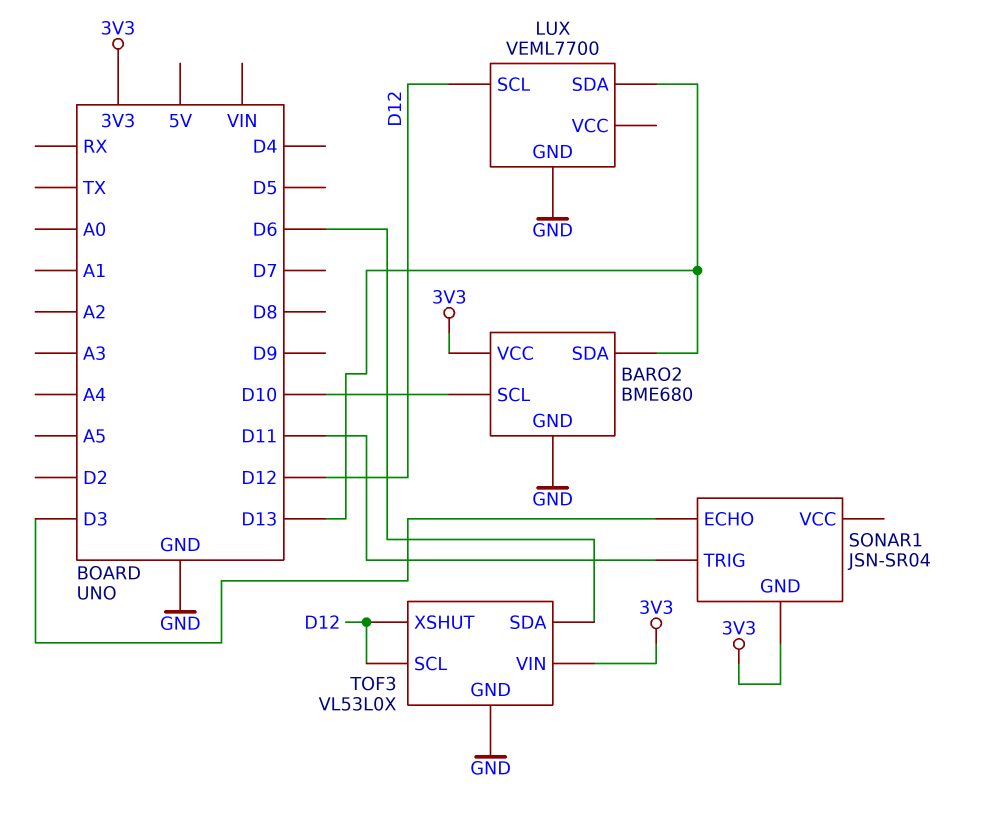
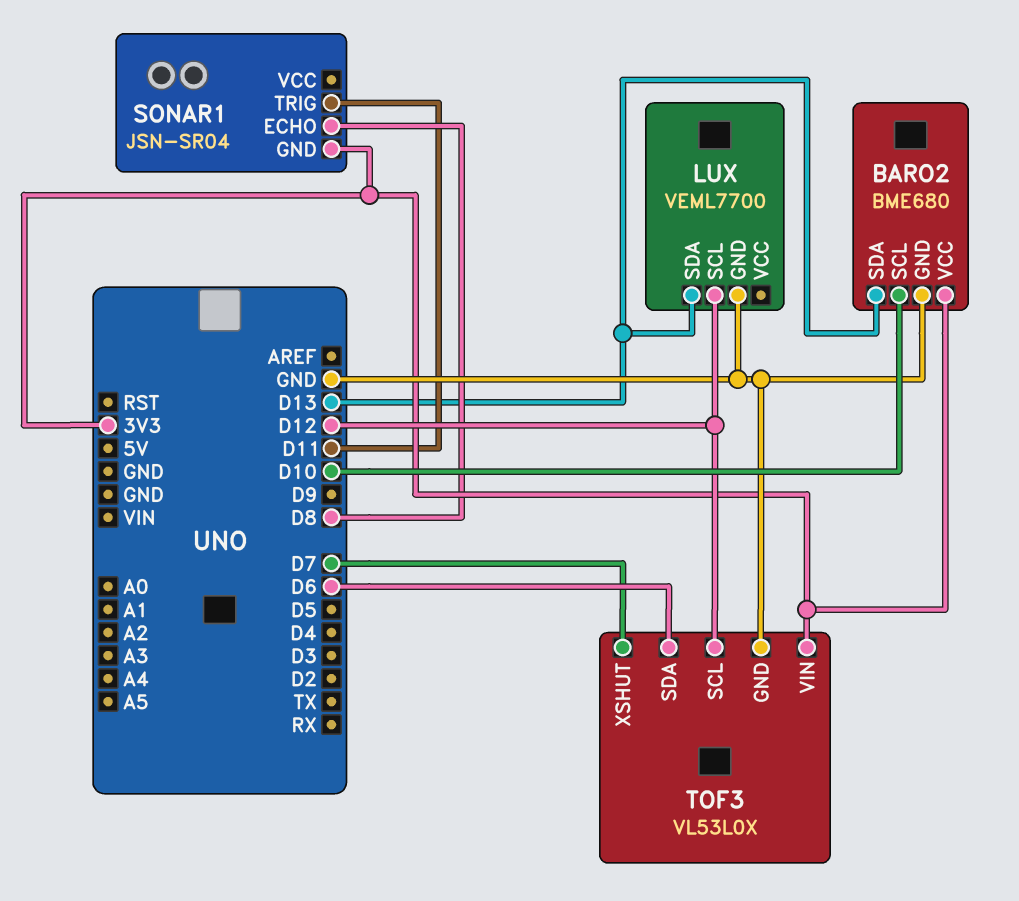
SONAR1 pin ECHO: D3 -> D8
TOF3 pin XSHUT: D12 -> D7

